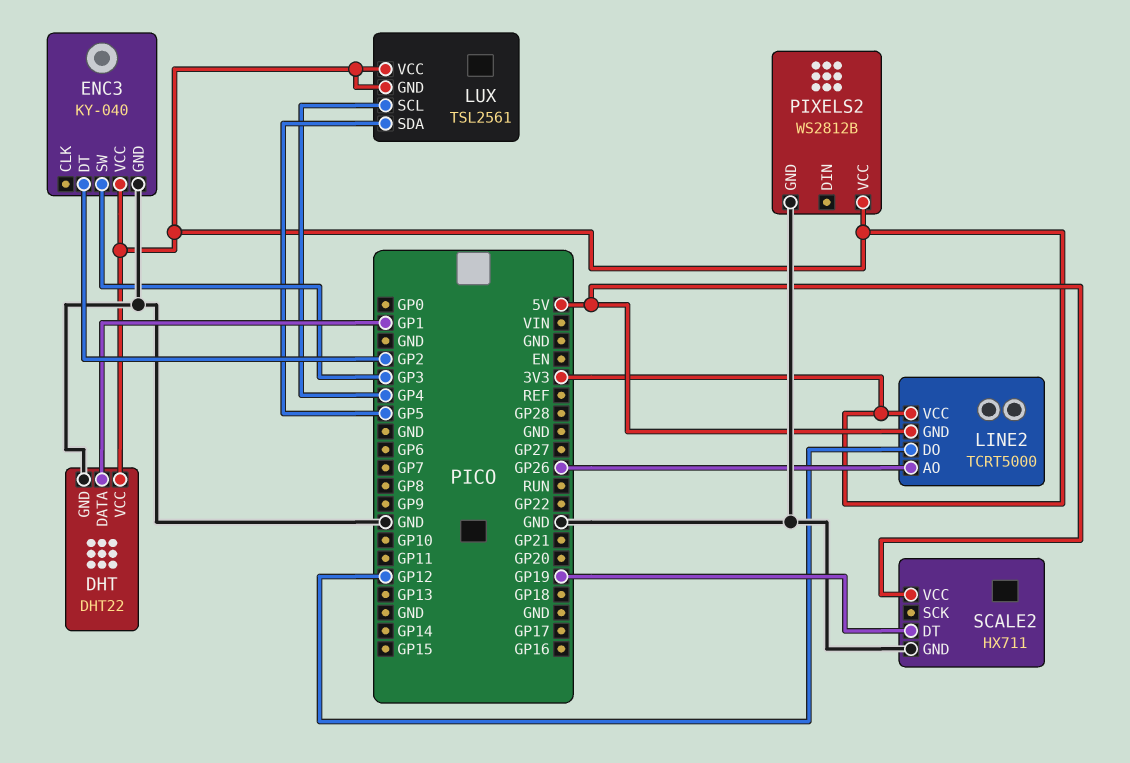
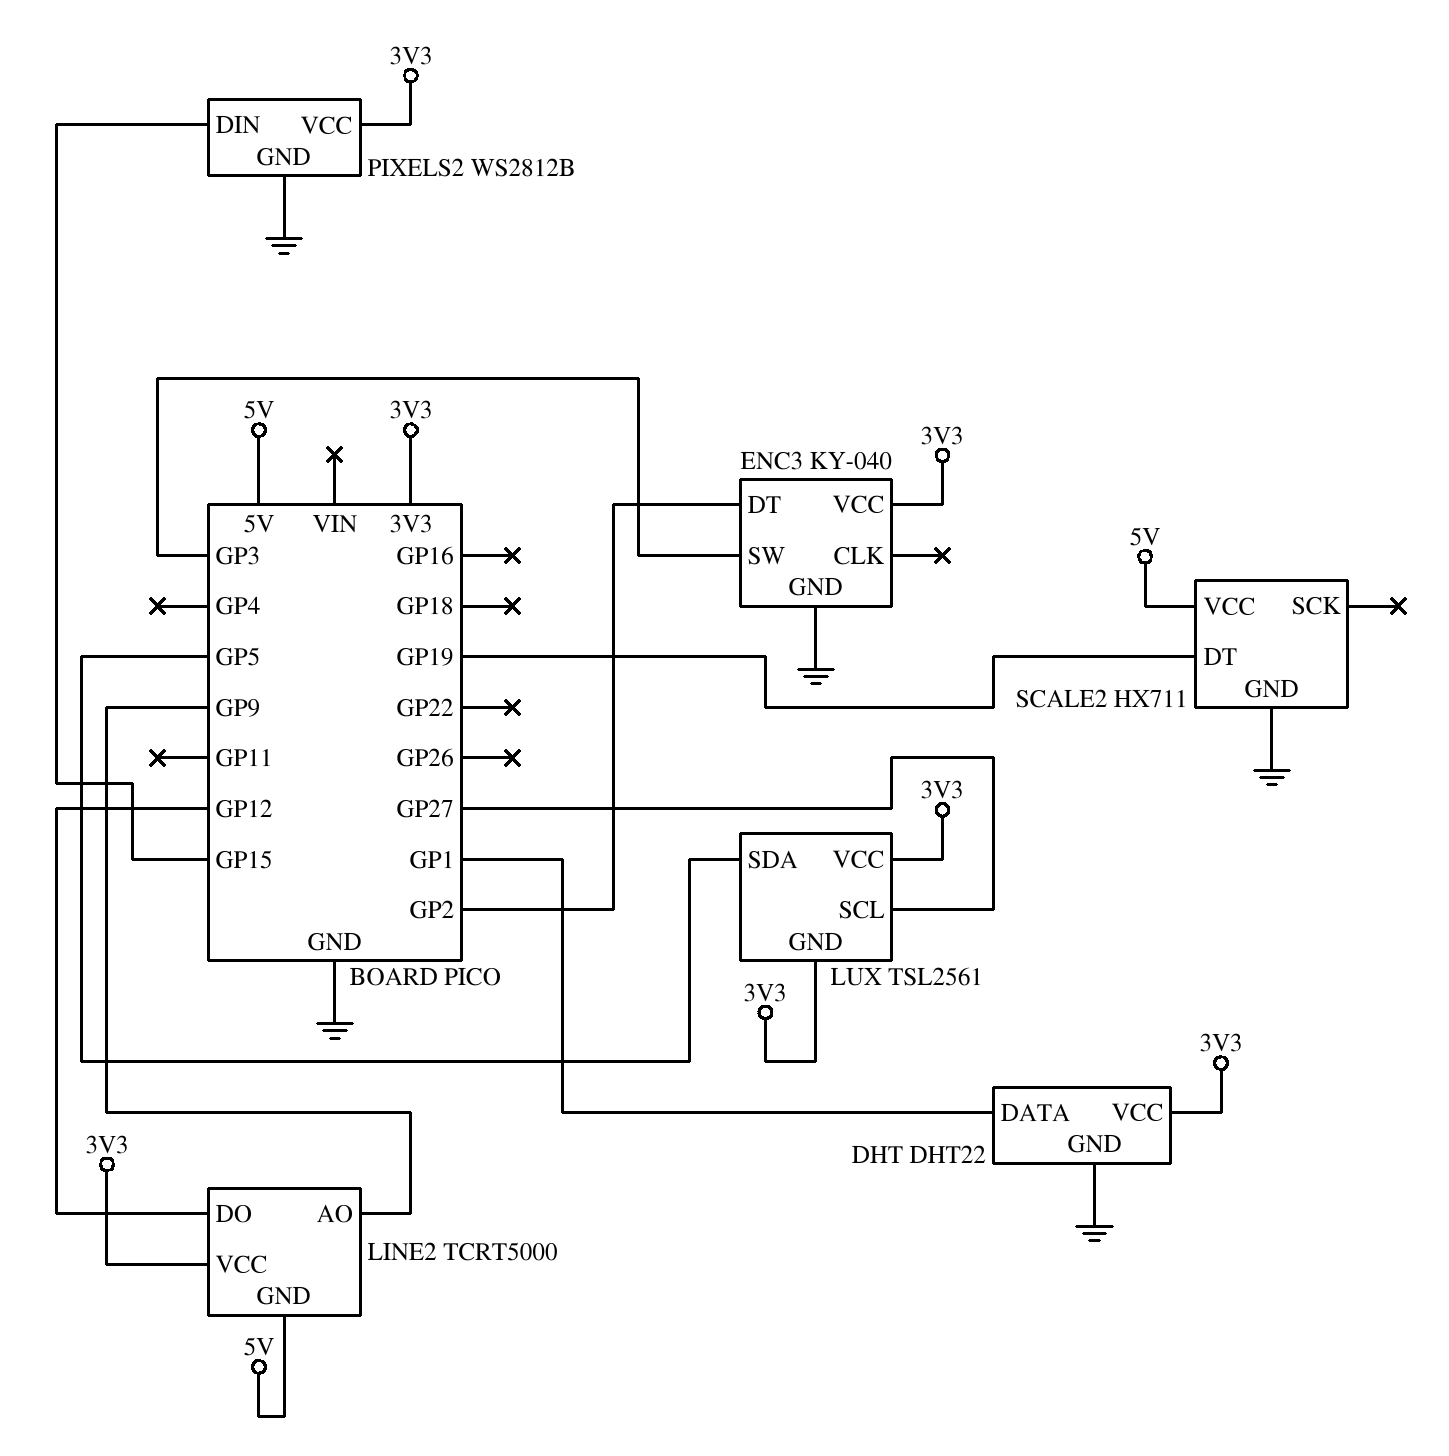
LINE2 pin AO: GP26 -> GP9
LUX pin SCL: GP4 -> GP27
PIXELS2 pin DIN: none -> GP15

